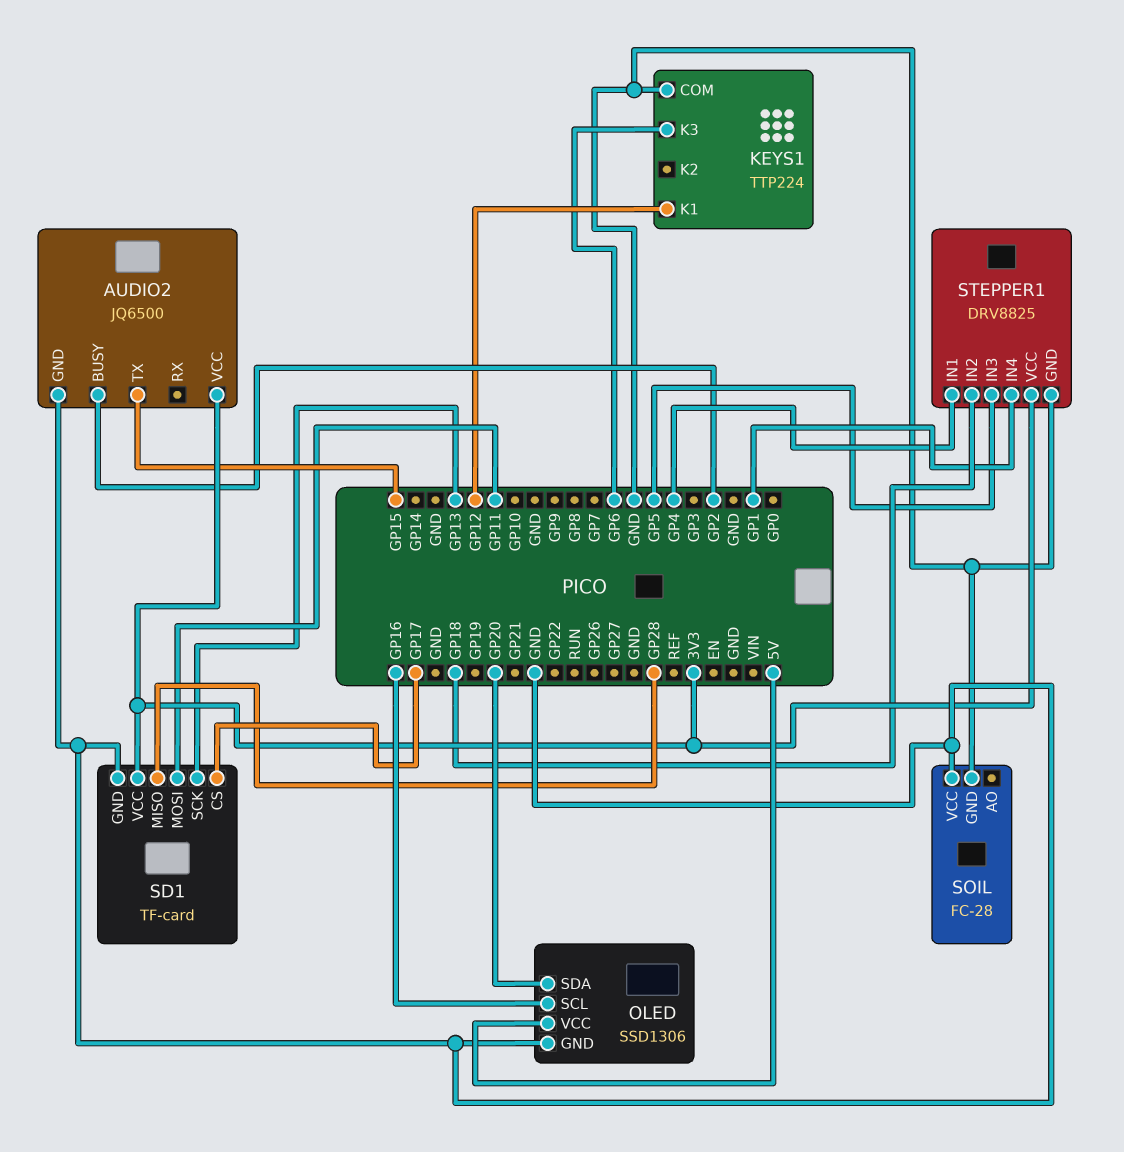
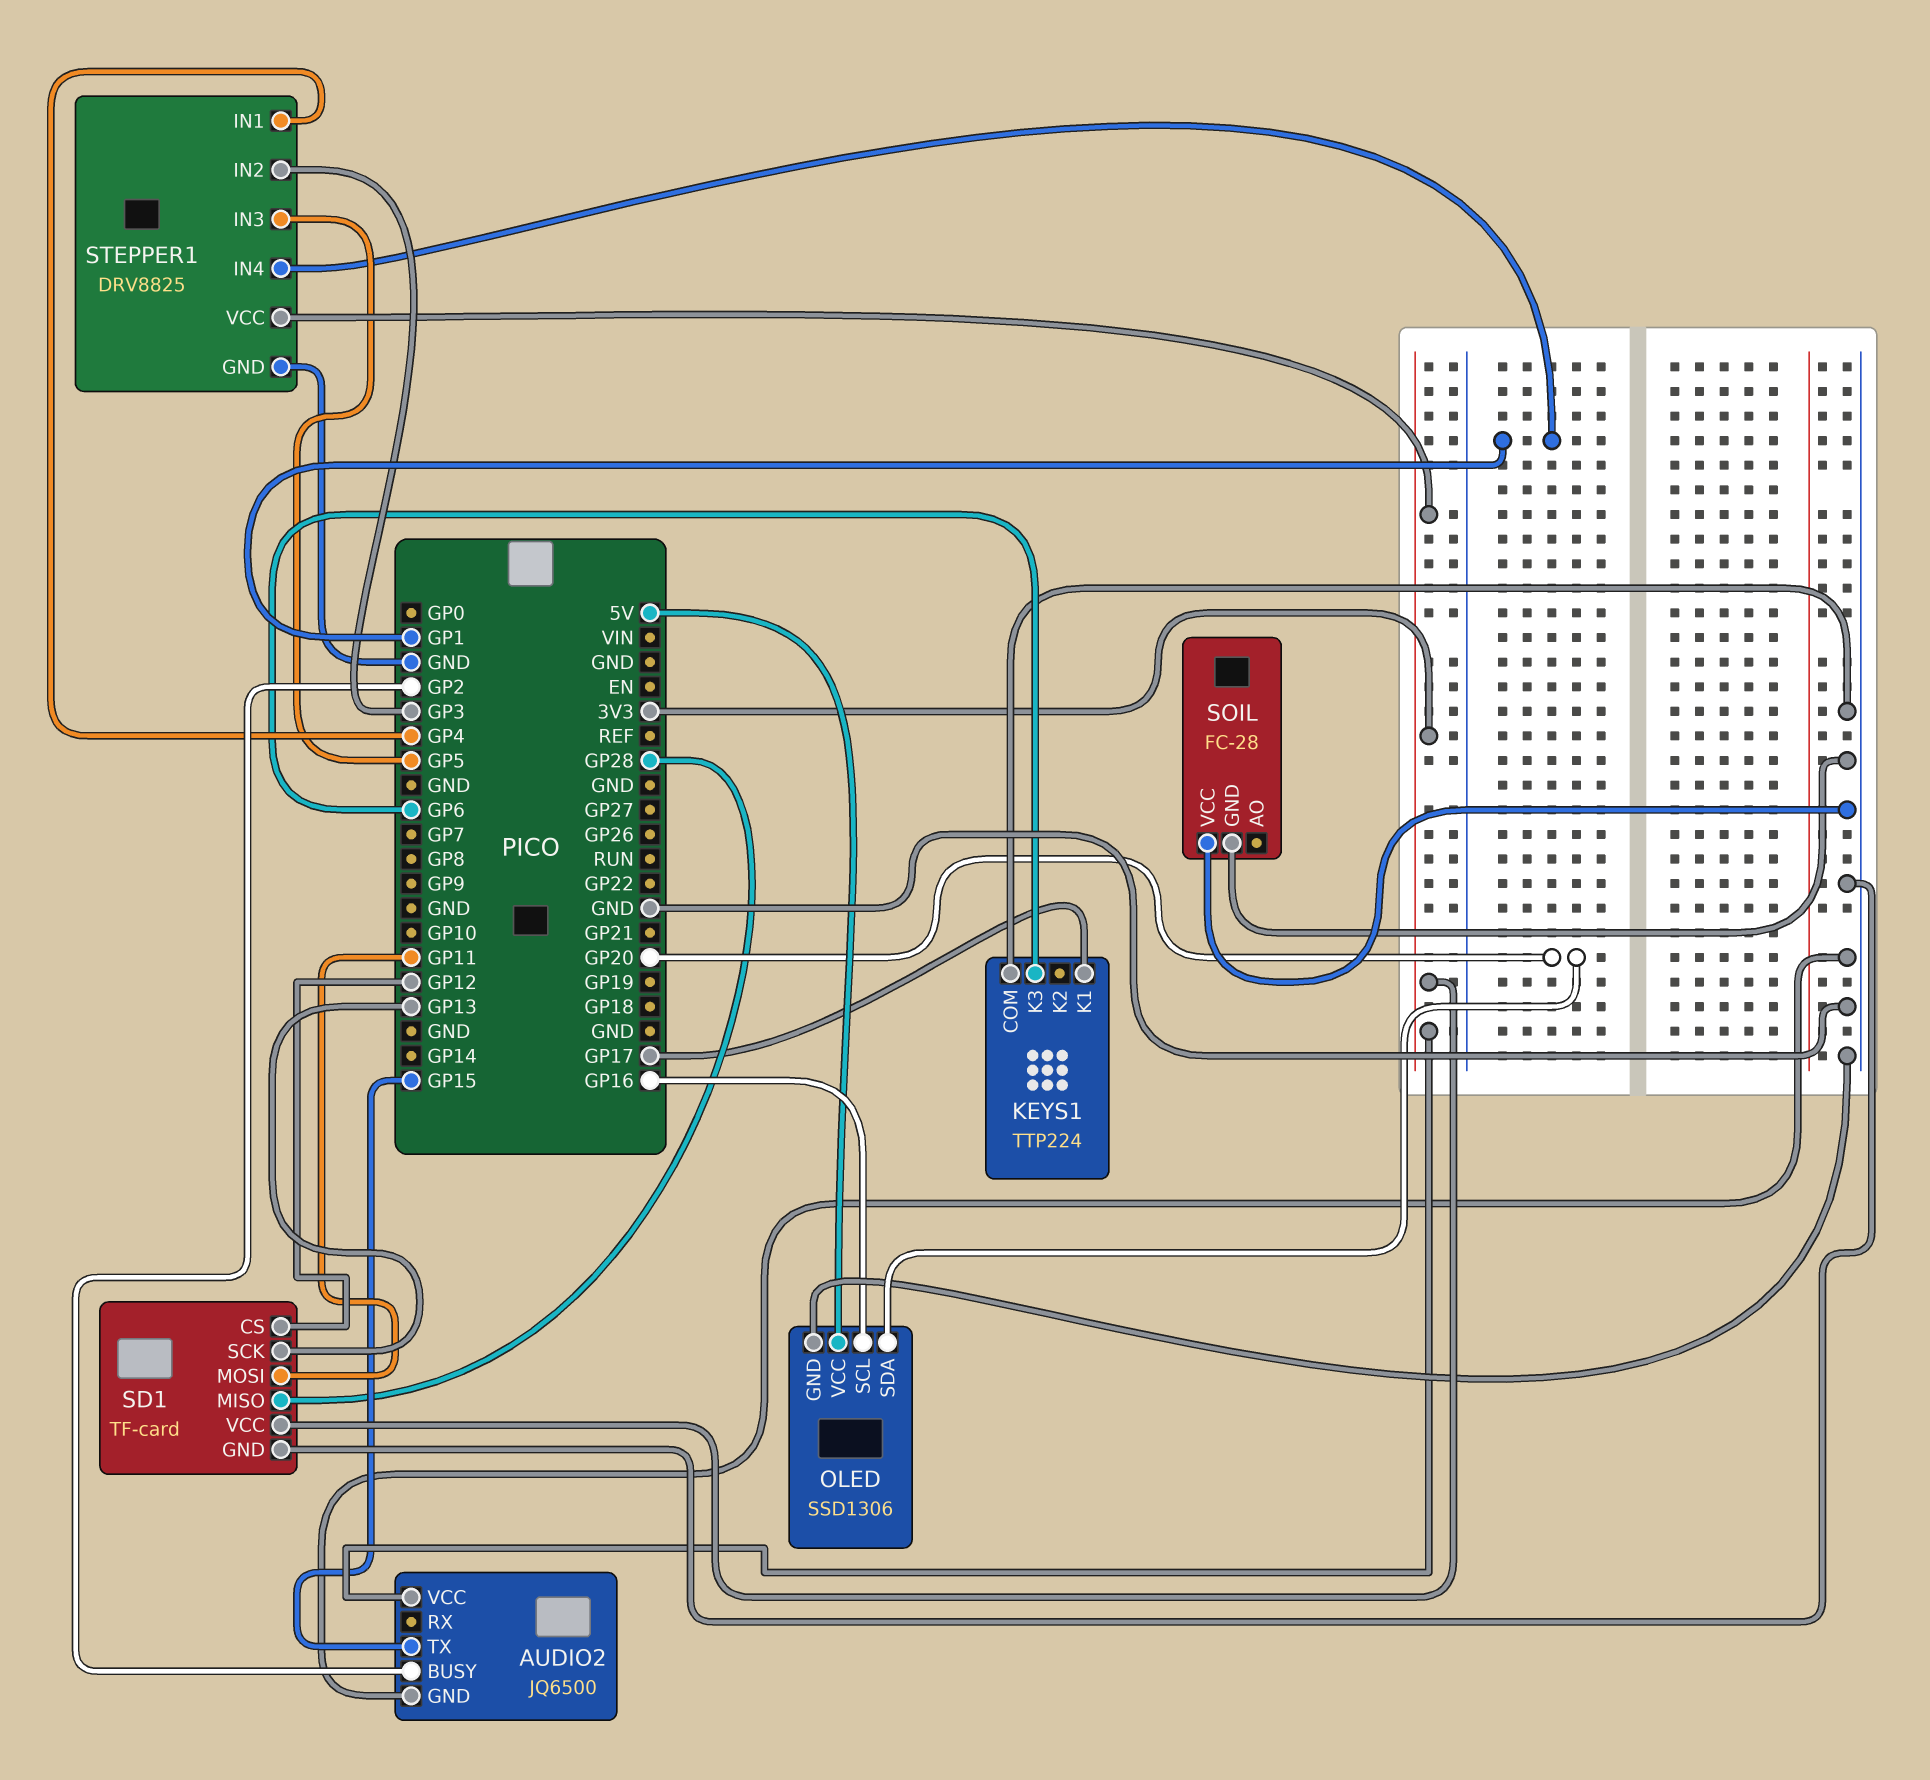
KEYS1 pin K1: GP12 -> GP17
SD1 pin CS: GP17 -> GP12
STEPPER1 pin IN2: GP18 -> GP3

